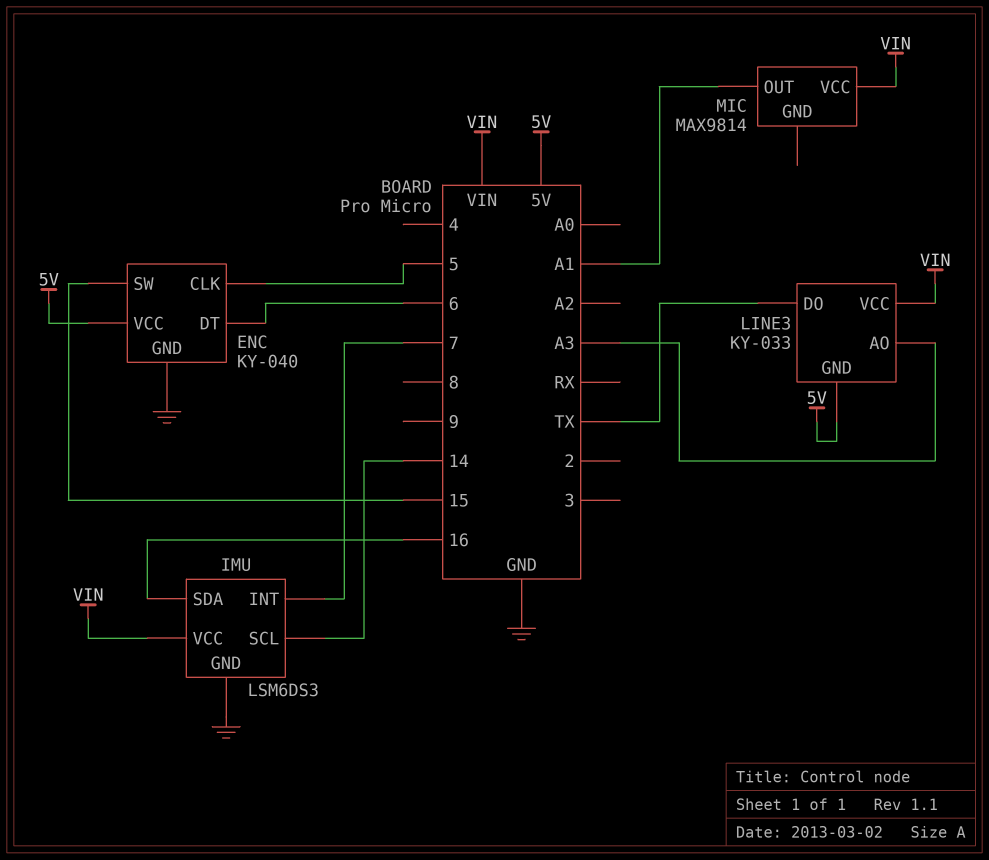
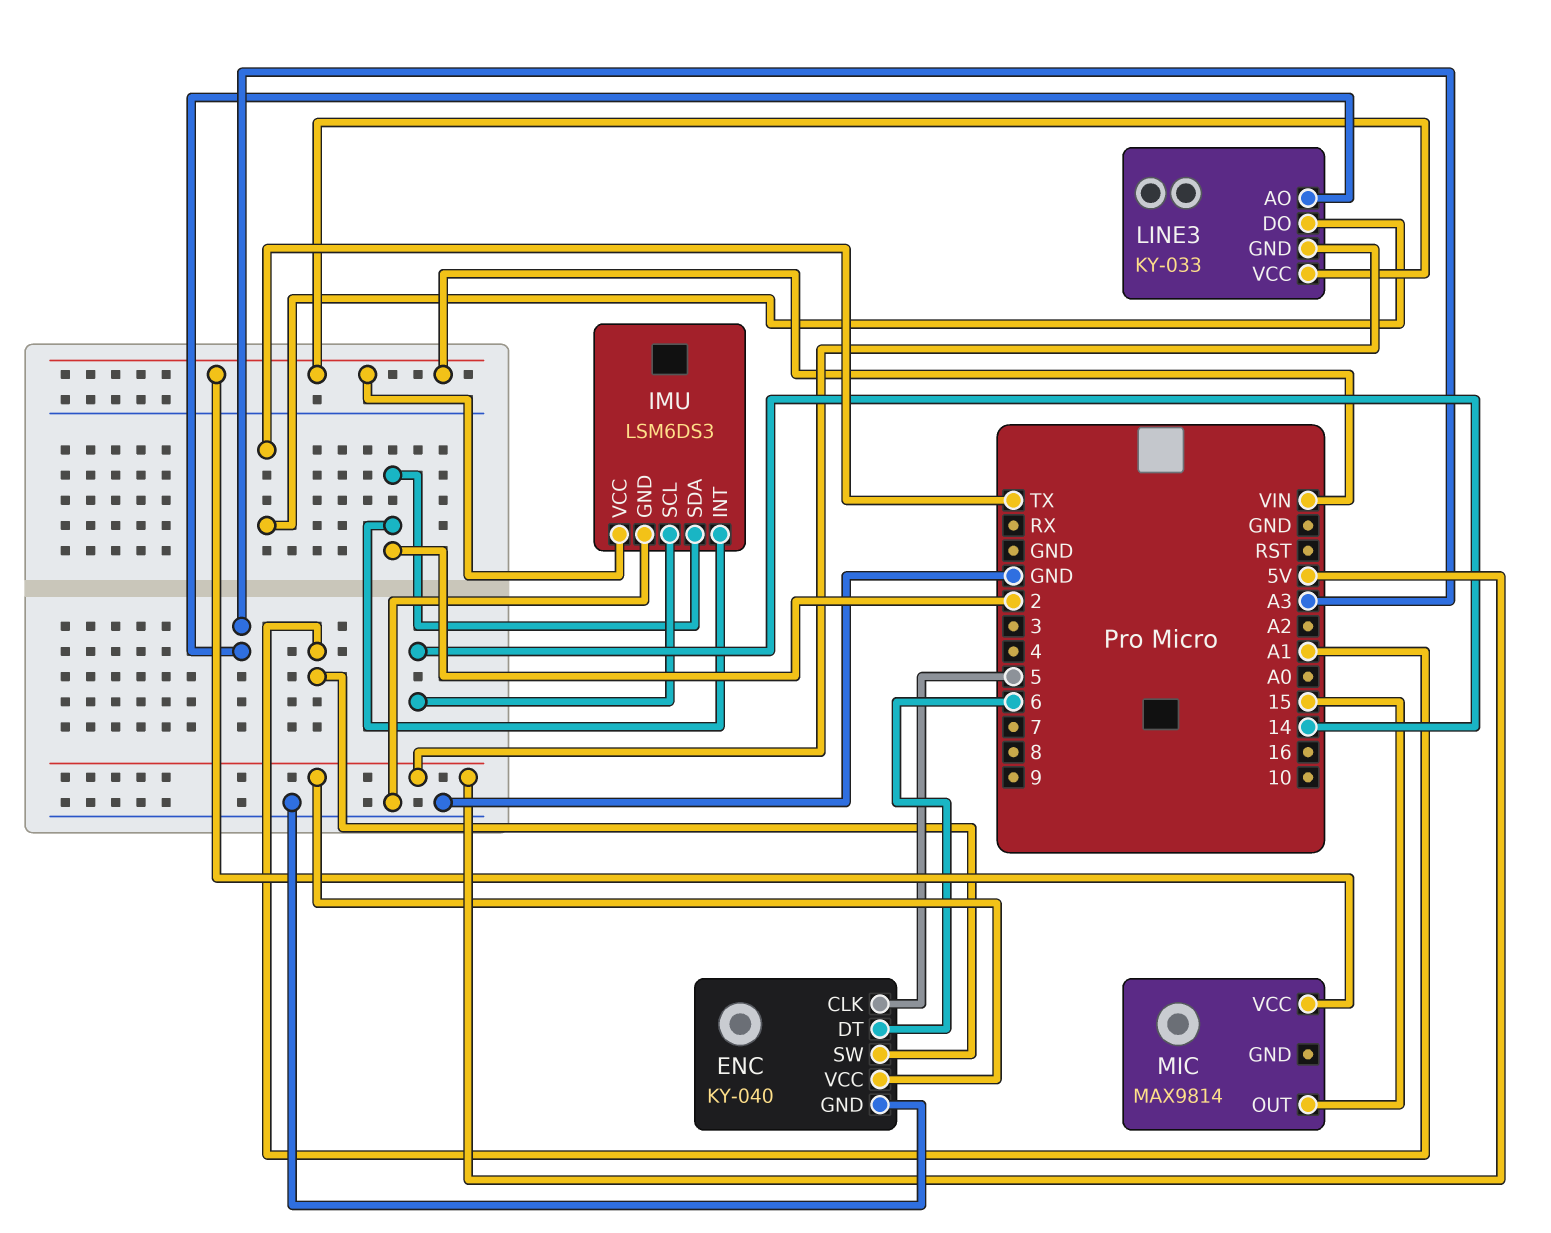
ENC pin SW: 15 -> A1
IMU pin INT: 7 -> 2
IMU pin SDA: 16 -> 2
MIC pin OUT: A1 -> 15

